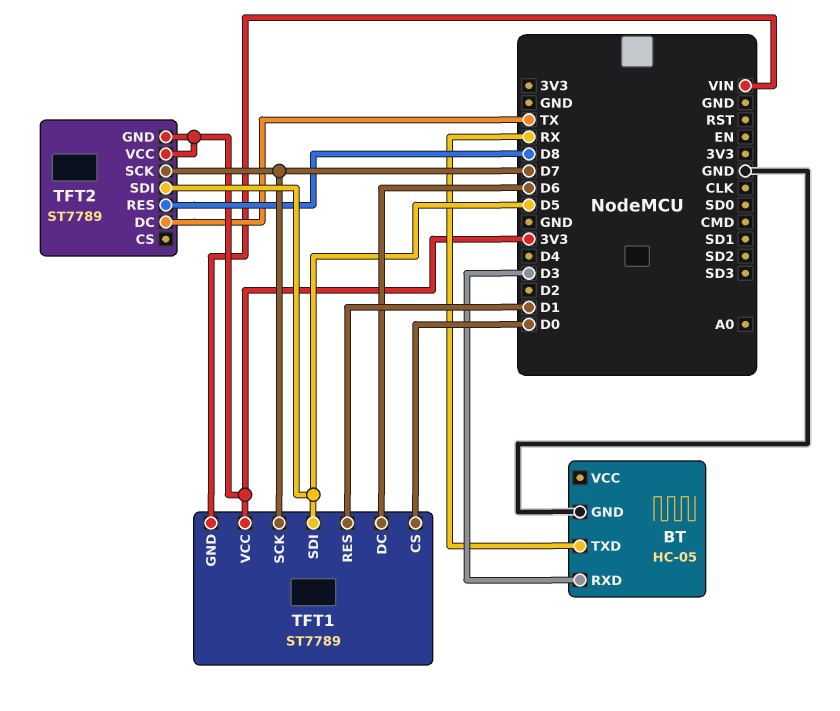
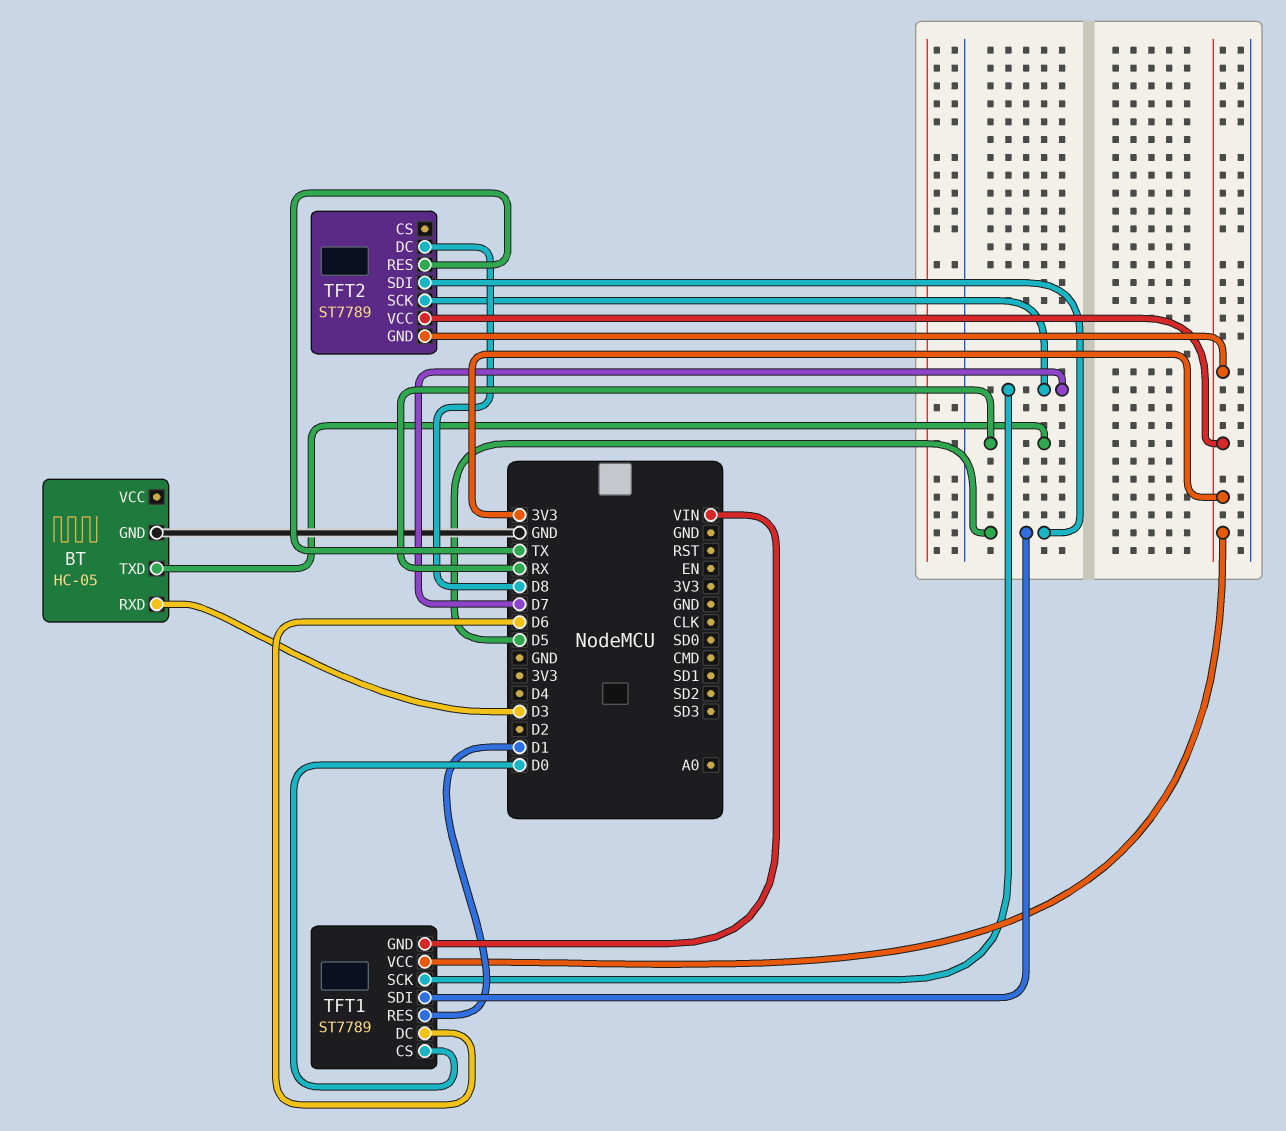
TFT2 pin DC: TX -> D8
TFT2 pin RES: D8 -> TX

